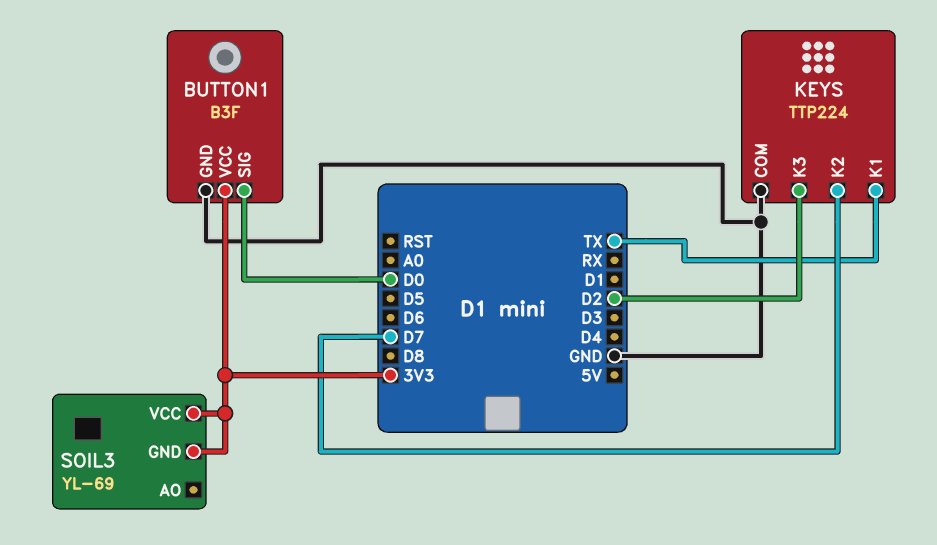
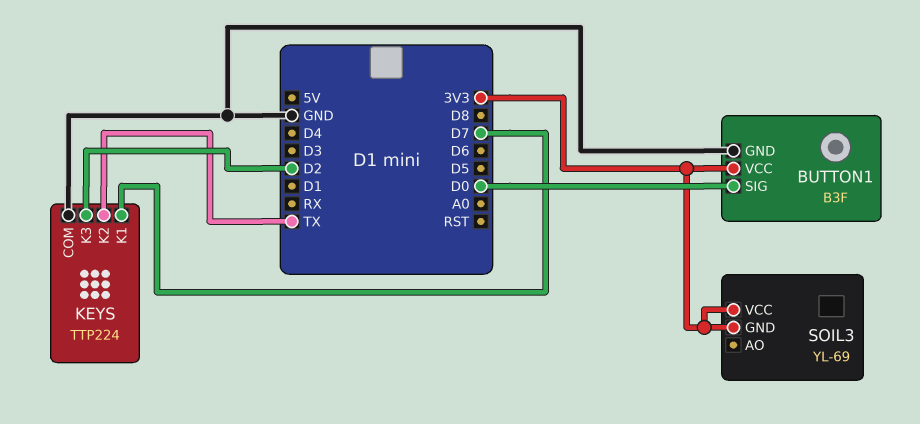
KEYS pin K1: TX -> D7
KEYS pin K2: D7 -> TX

